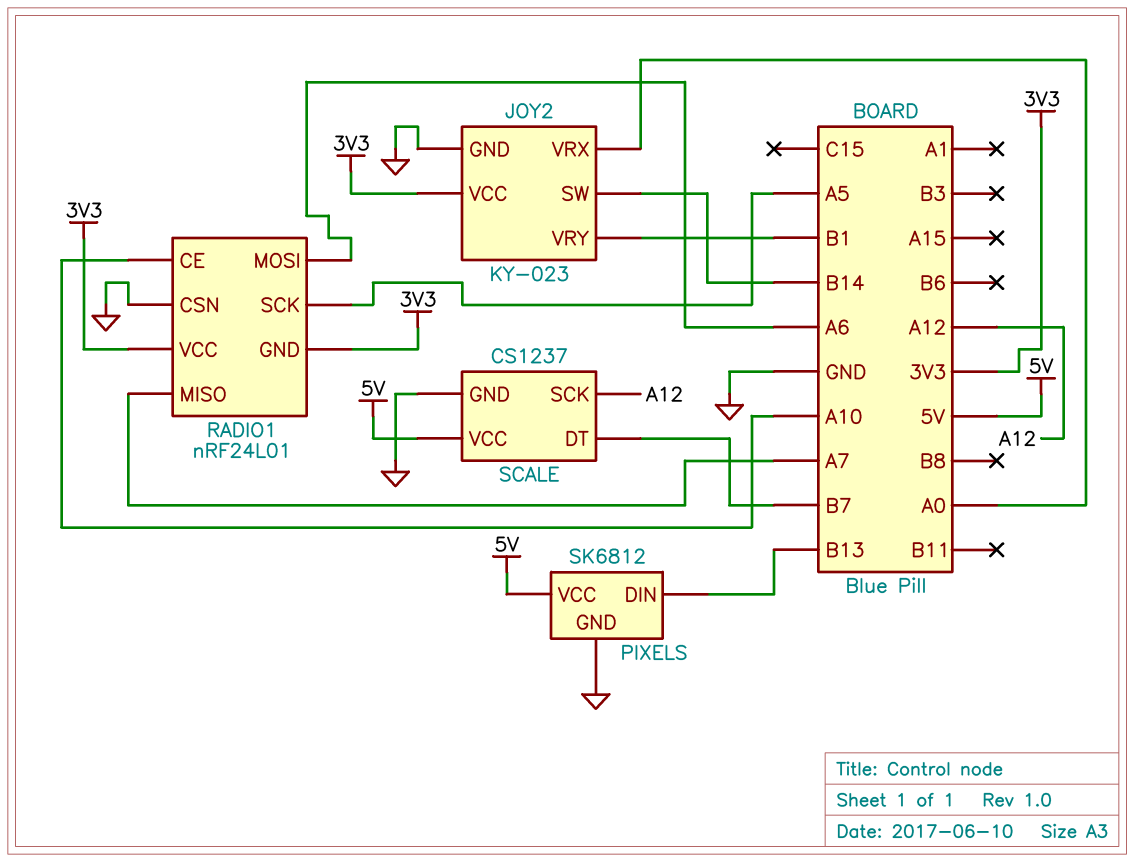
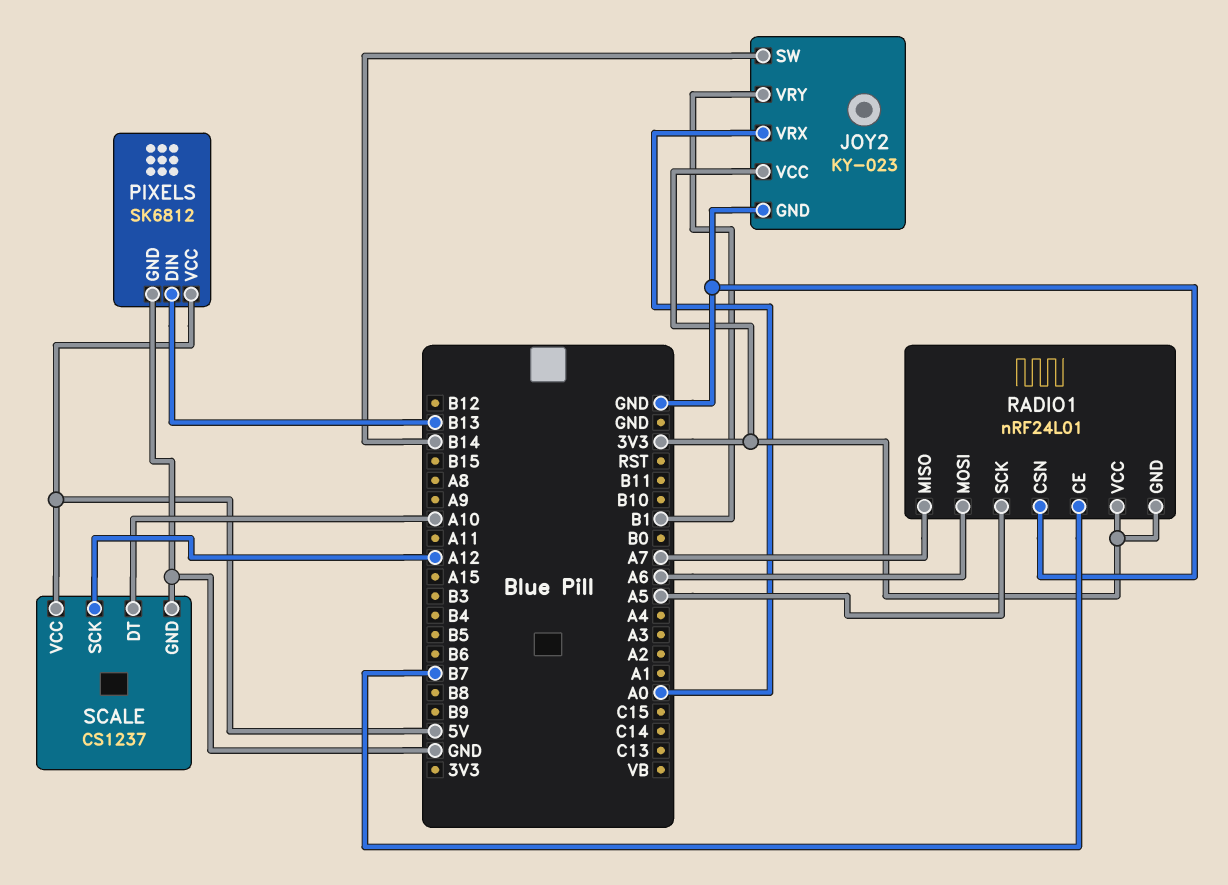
RADIO1 pin CE: A10 -> B7
SCALE pin DT: B7 -> A10

